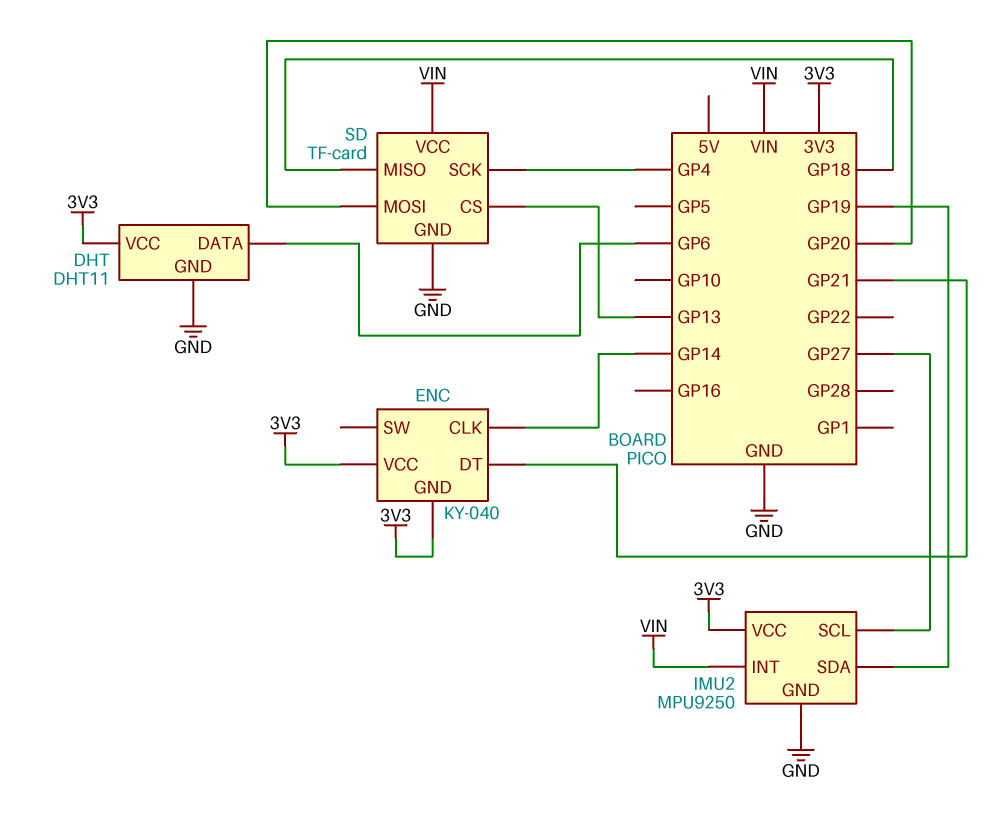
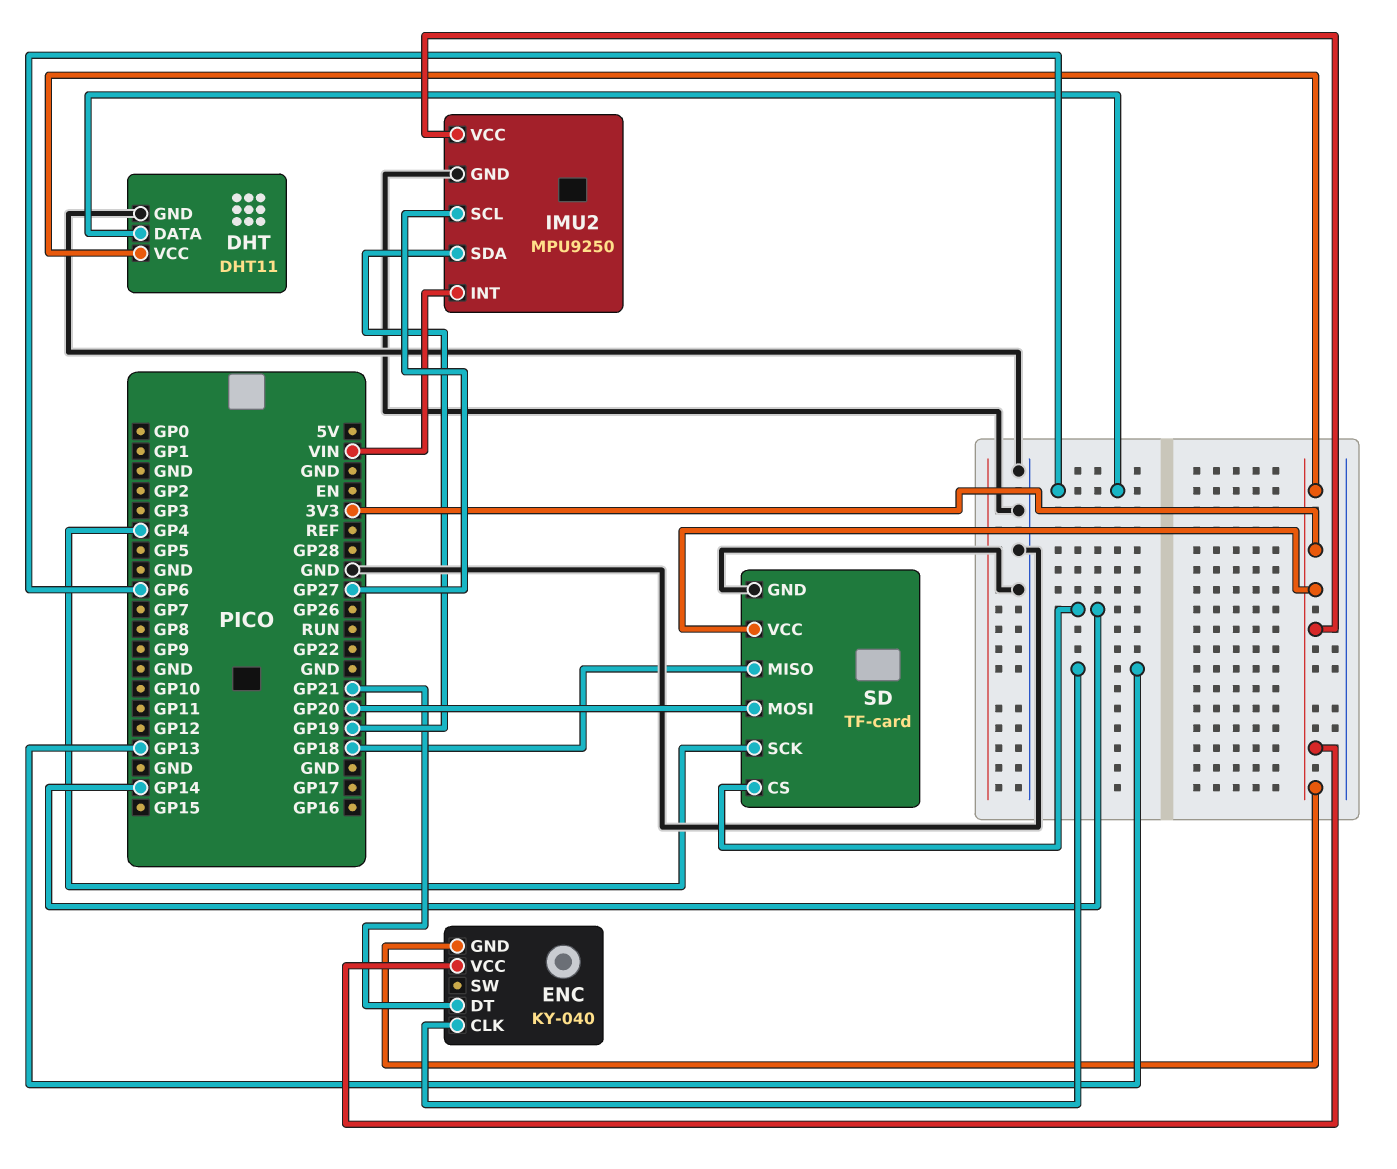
ENC pin CLK: GP14 -> GP13
SD pin CS: GP13 -> GP14
SD pin VCC: VIN -> 3V3

